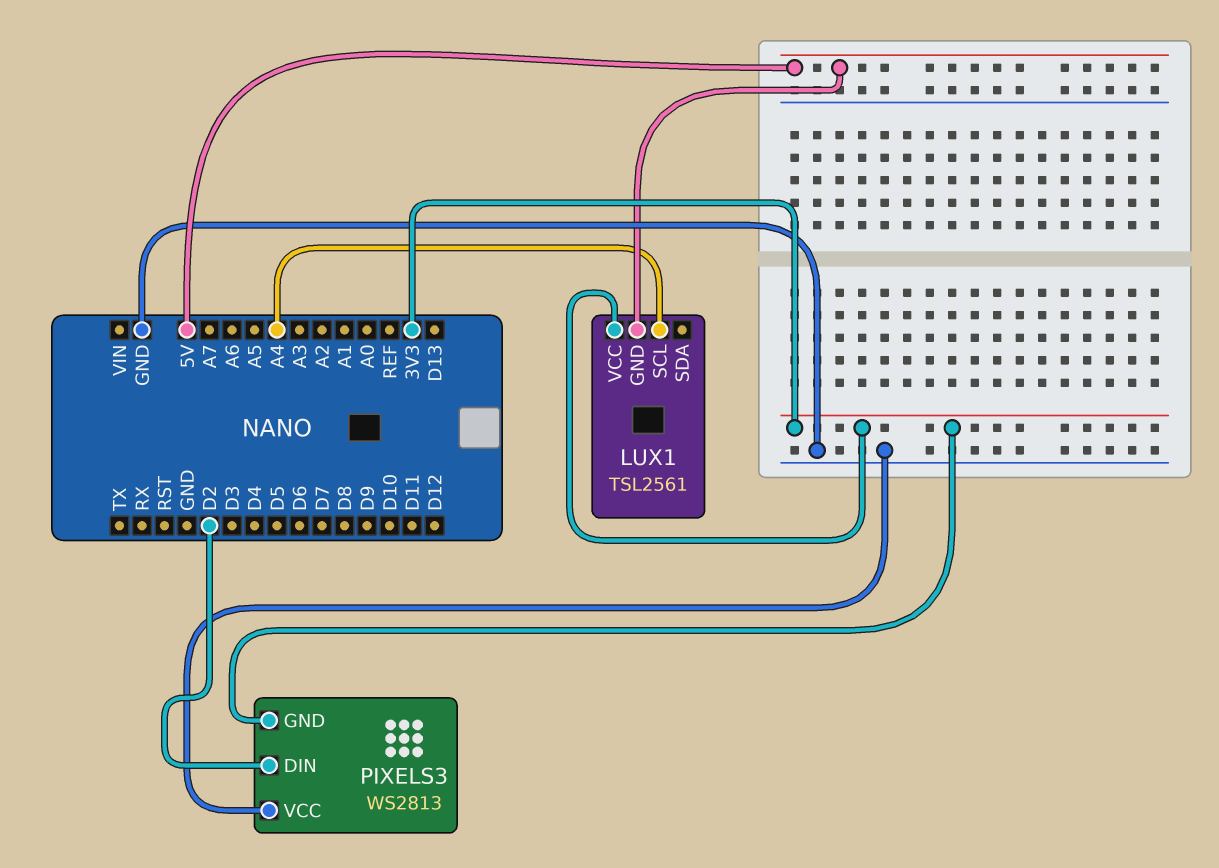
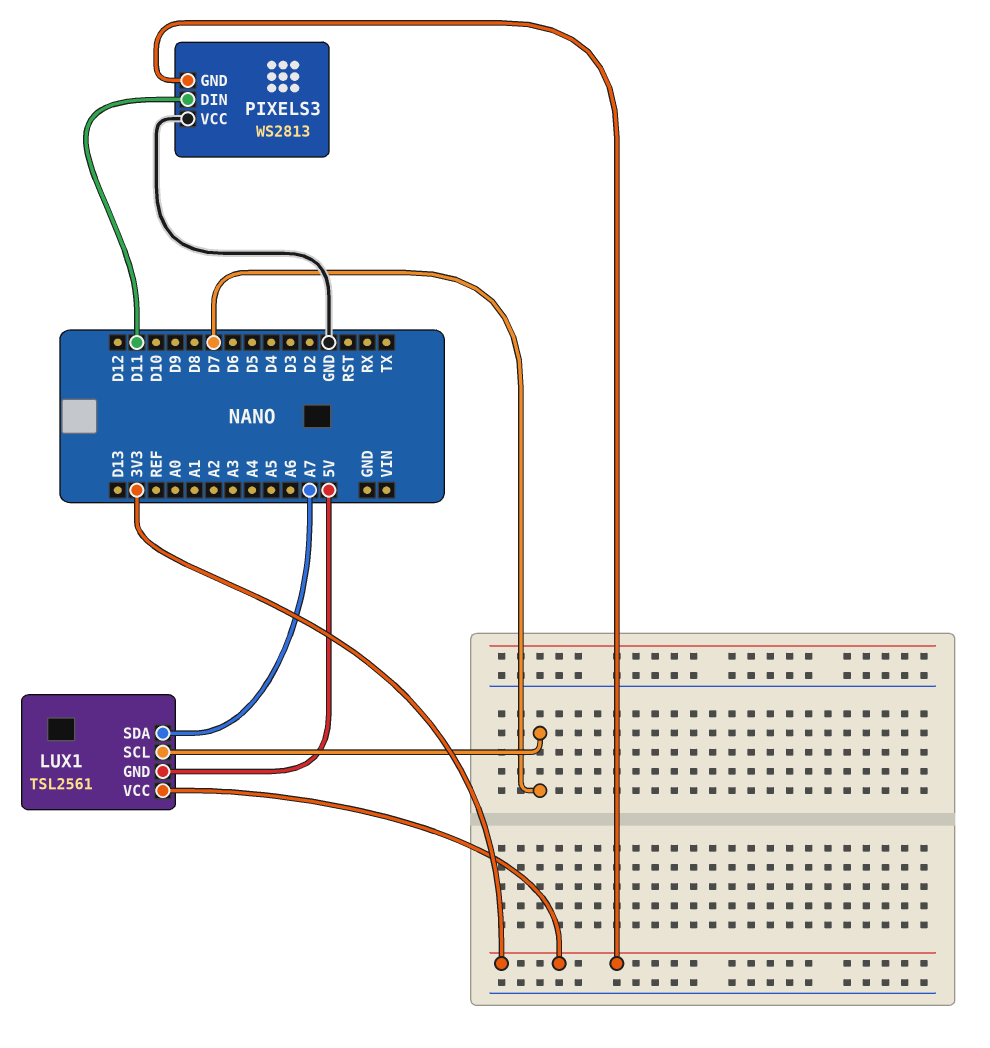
LUX1 pin SCL: A4 -> D7
LUX1 pin SDA: none -> A7
PIXELS3 pin DIN: D2 -> D11

